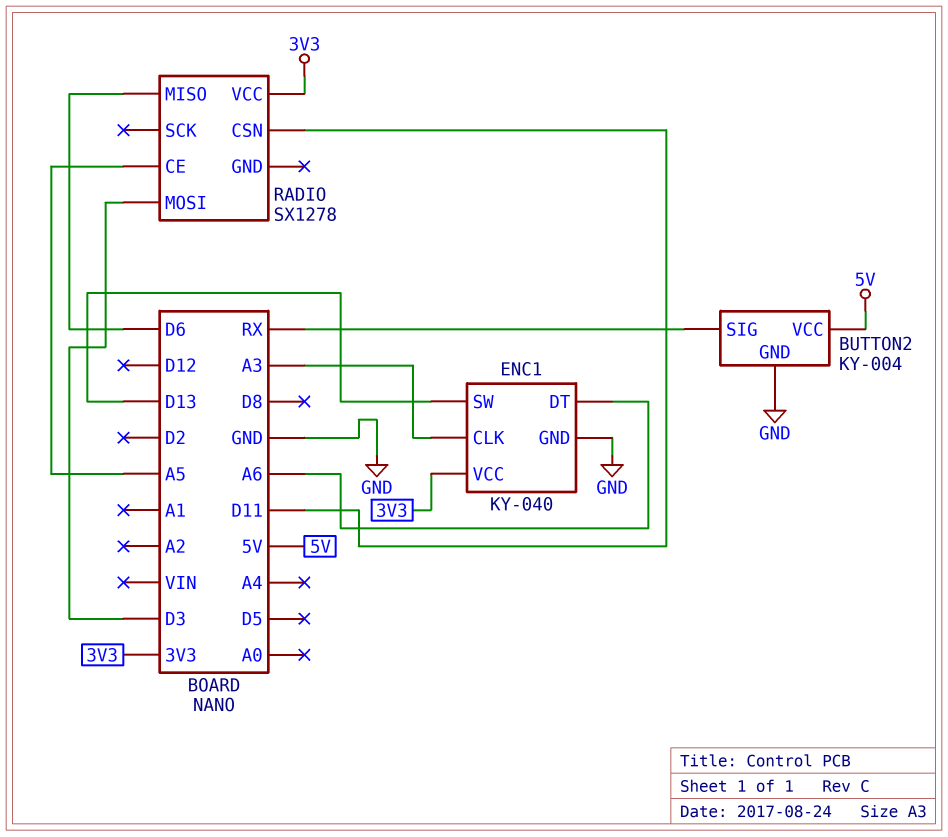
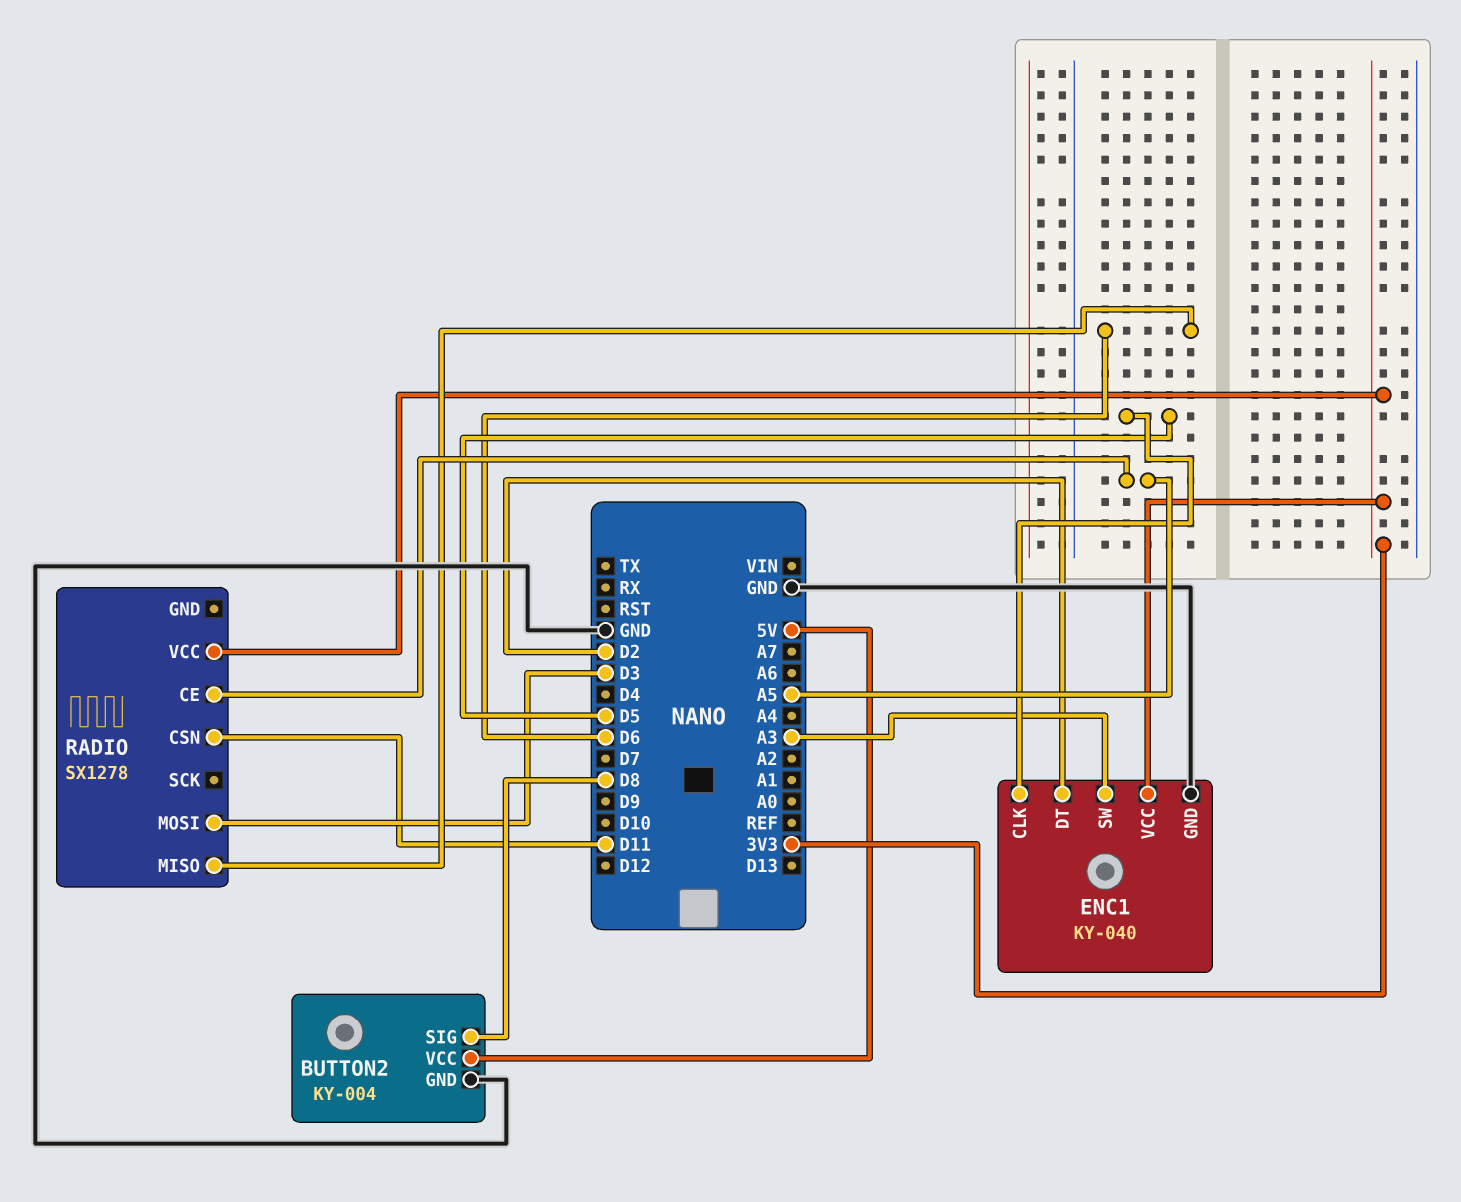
BUTTON2 pin SIG: RX -> D8
ENC1 pin CLK: A3 -> D5
ENC1 pin DT: A6 -> D2
ENC1 pin SW: D13 -> A3

